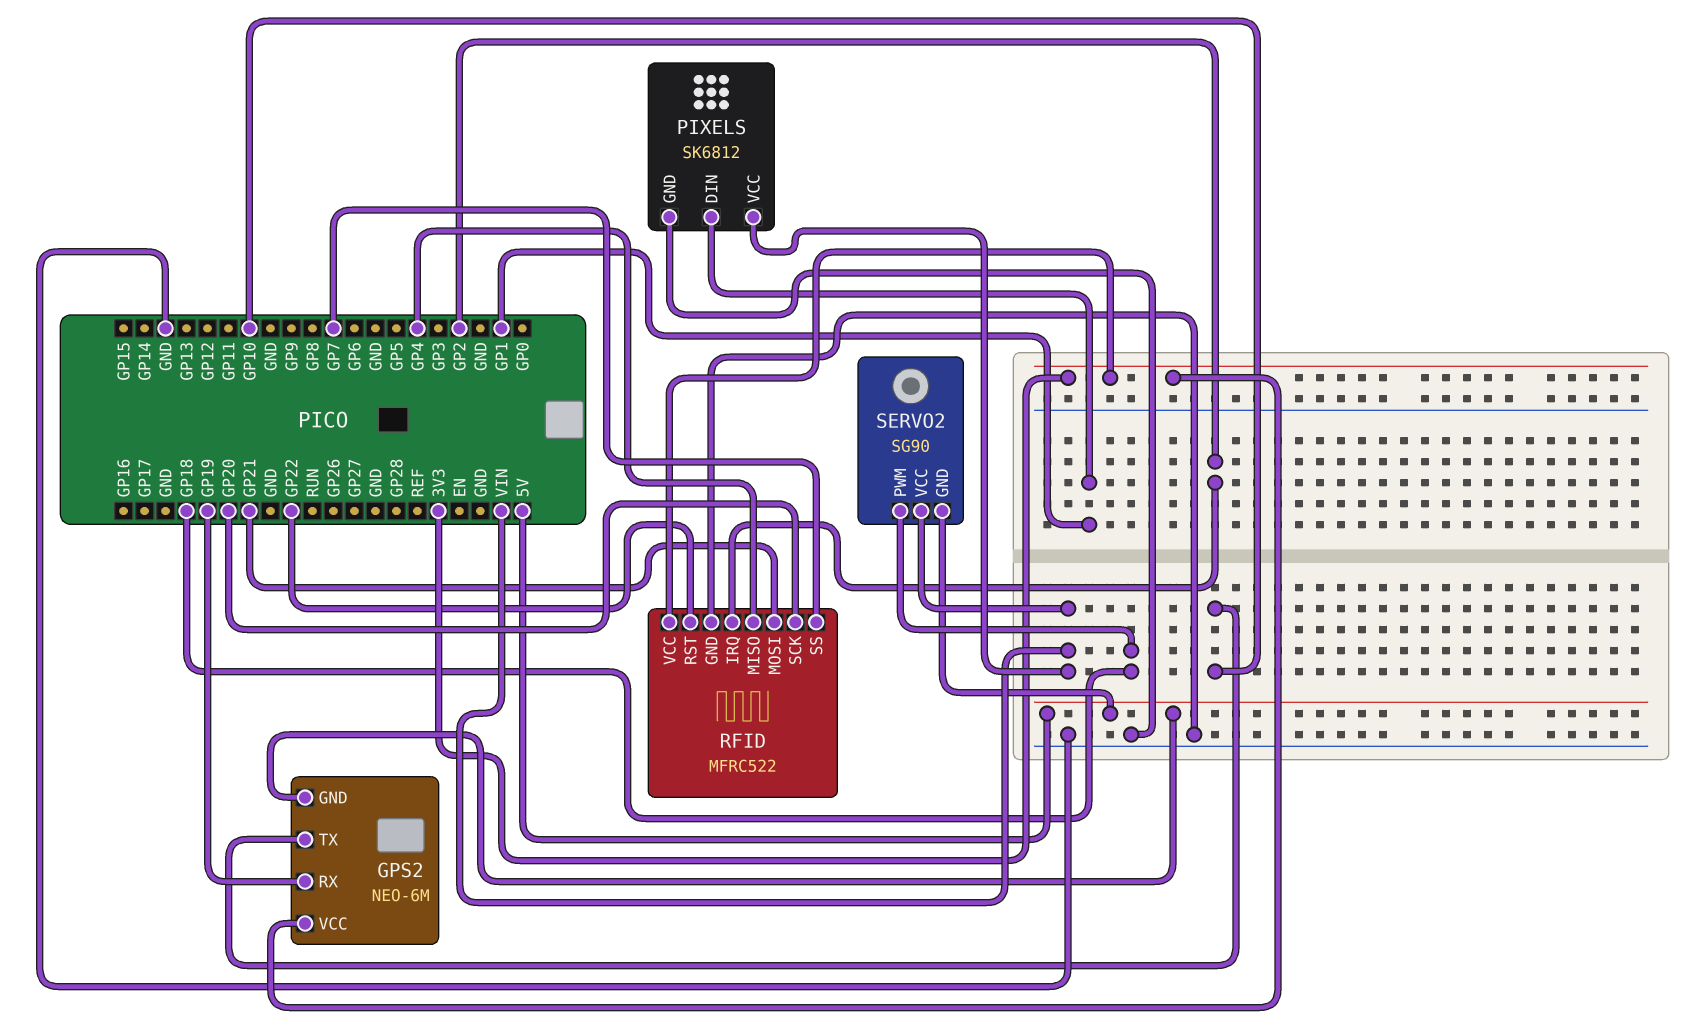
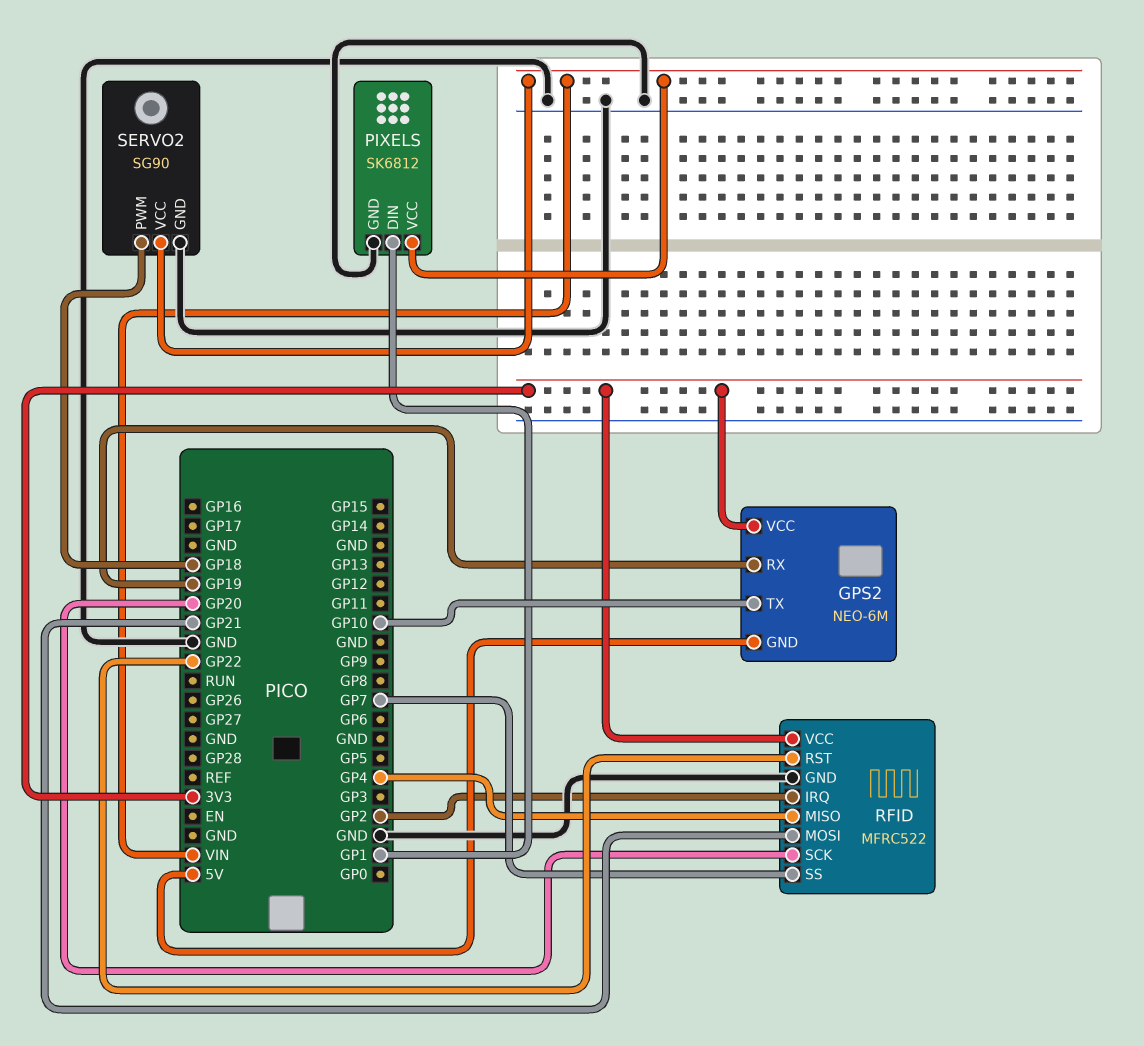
SERVO2 pin GND: 5V -> GND

